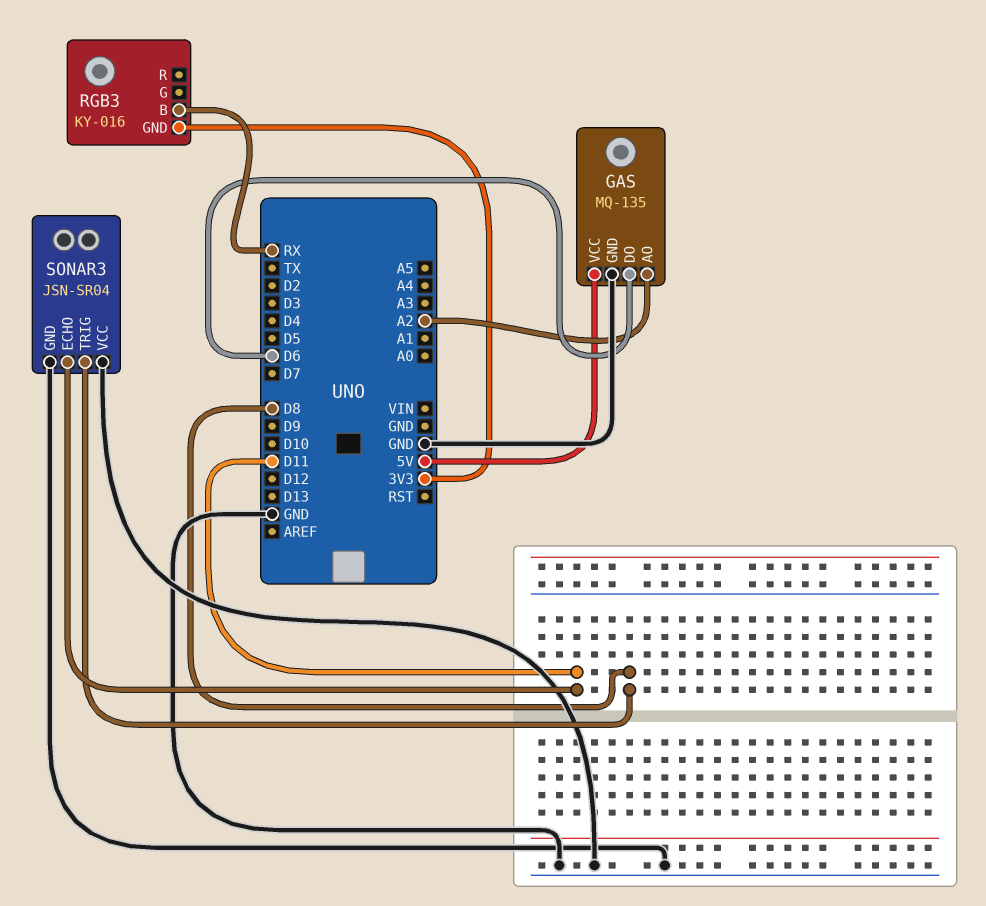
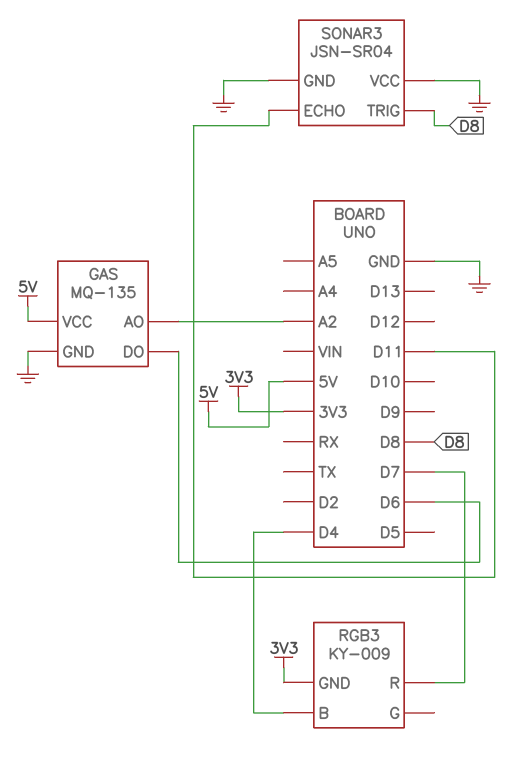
RGB3: KY-016 -> KY-009
RGB3 pin B: RX -> D4
RGB3 pin R: none -> D7

